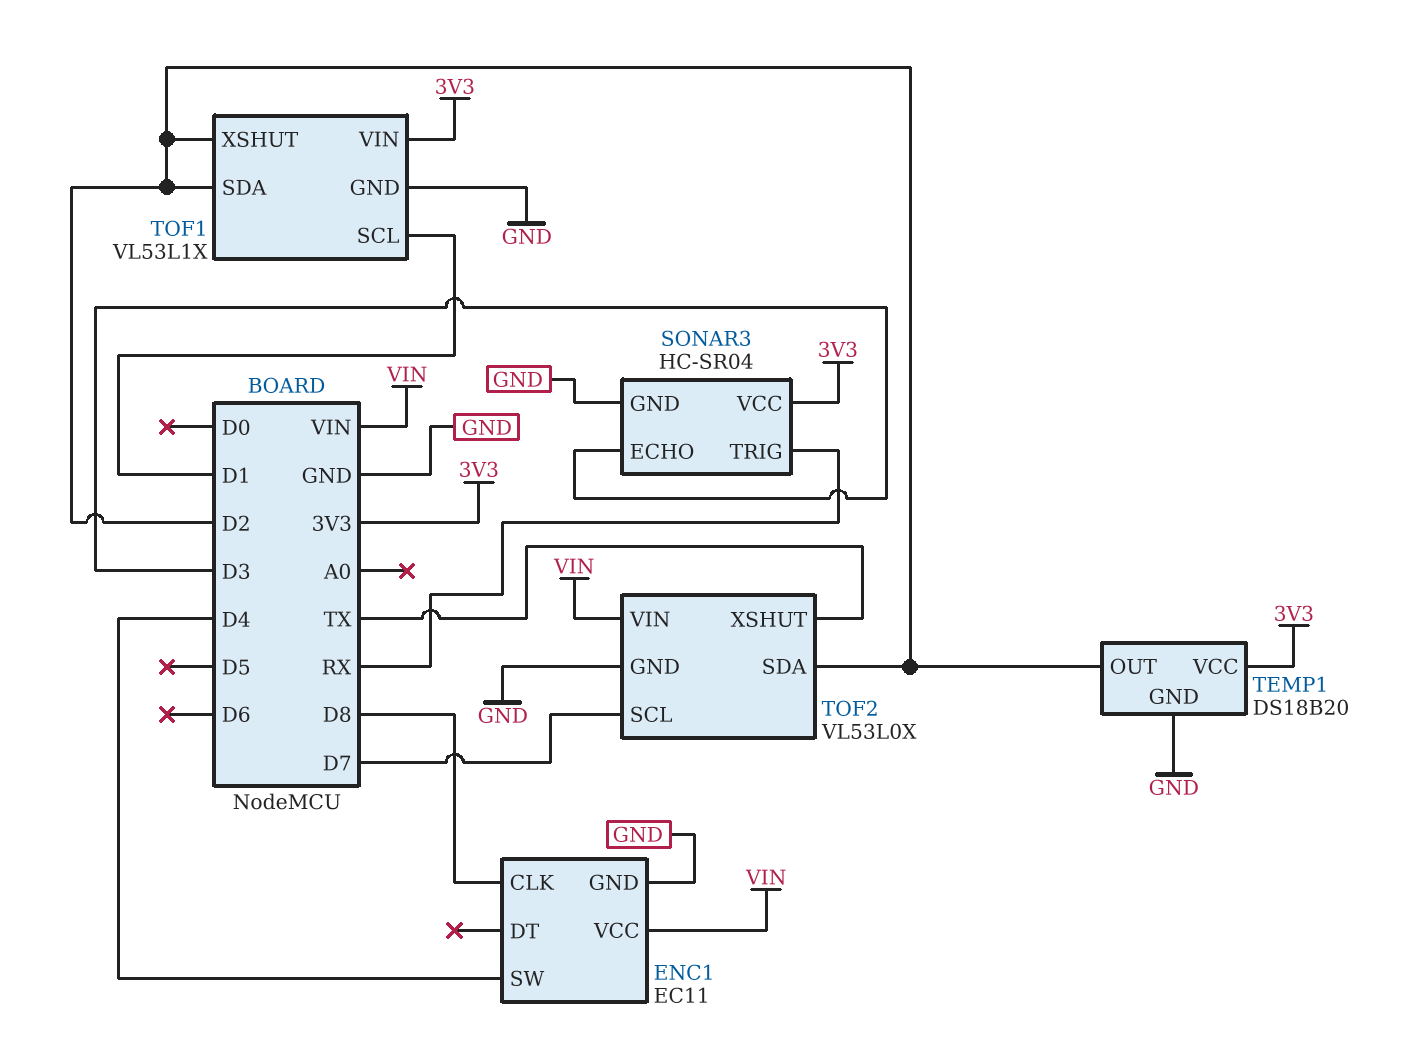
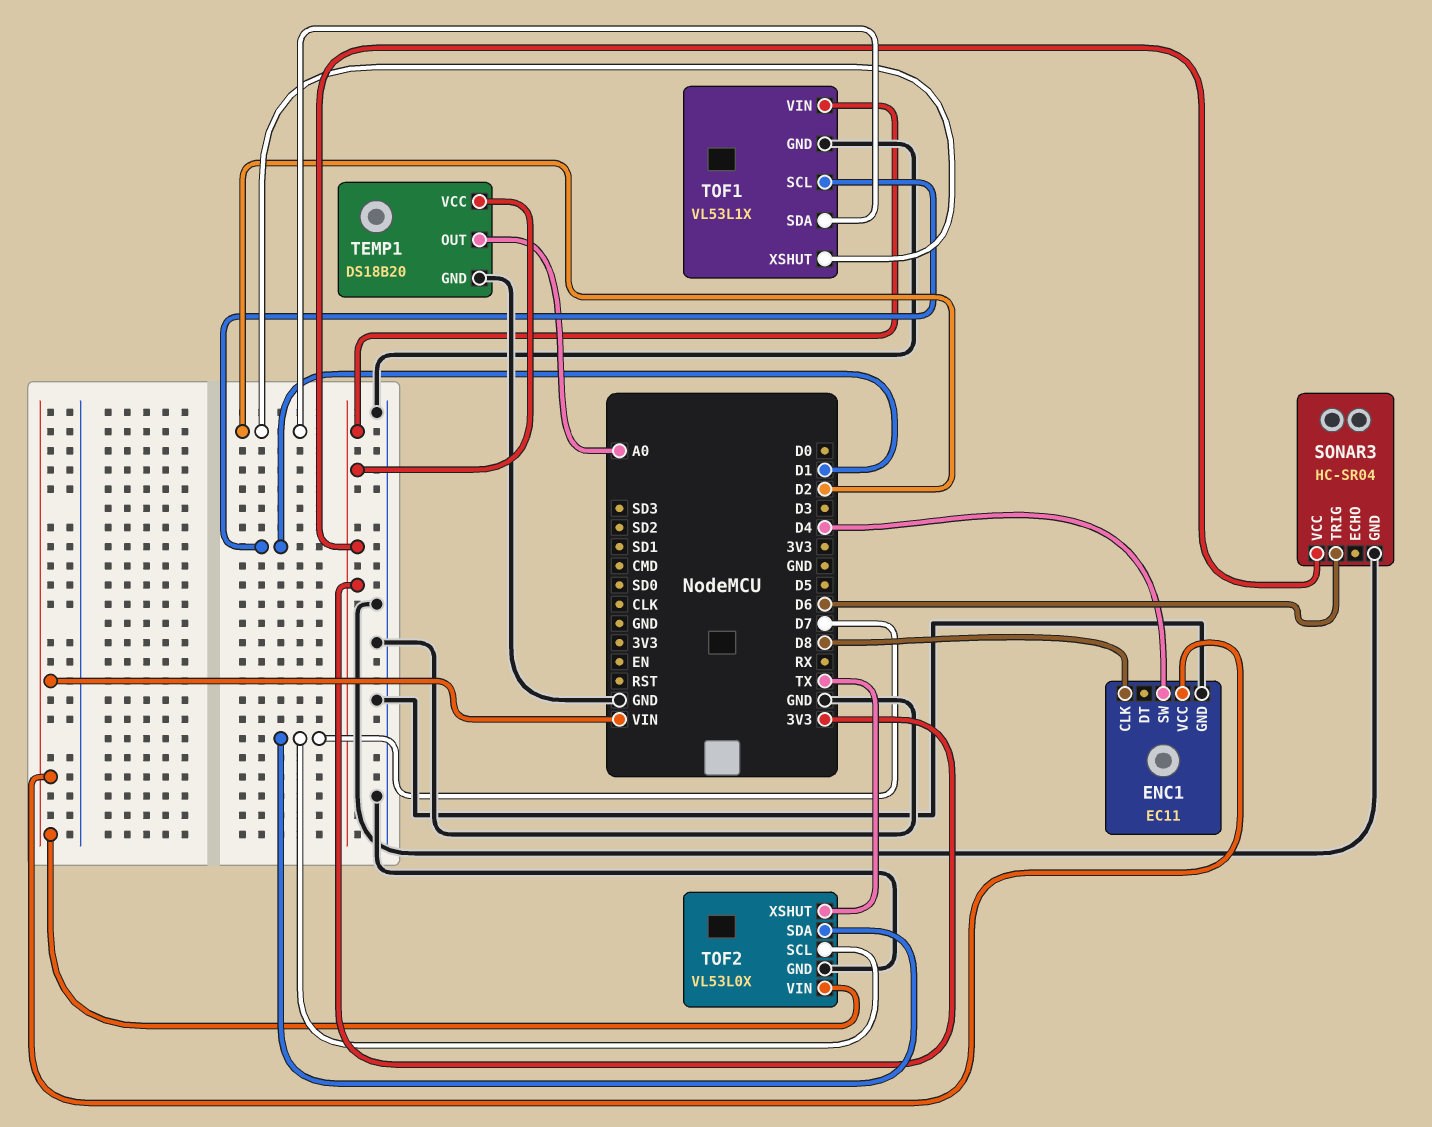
SONAR3 pin ECHO: D3 -> none
SONAR3 pin TRIG: RX -> D6
TEMP1 pin OUT: D2 -> A0
TOF2 pin SDA: D2 -> D7

